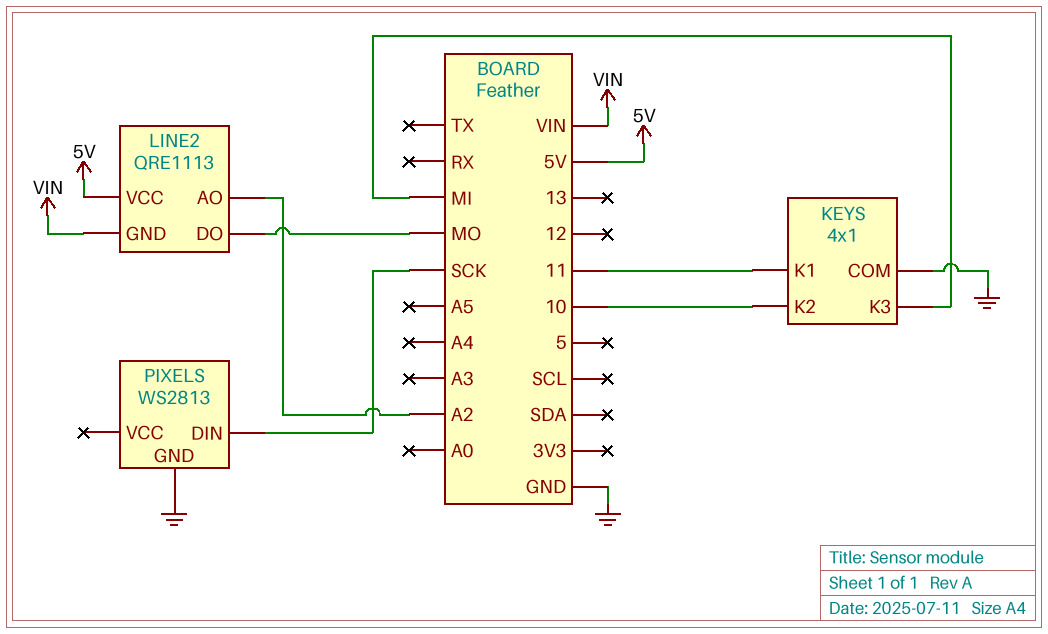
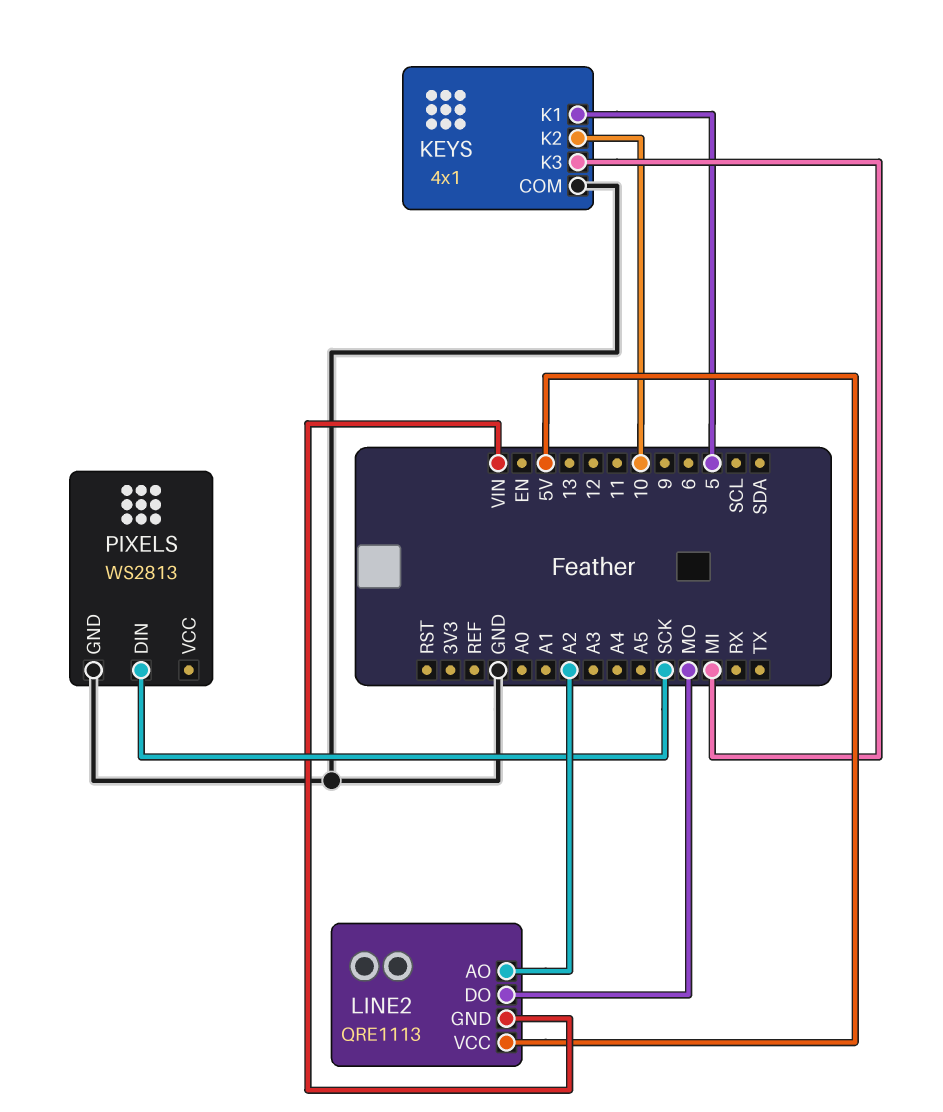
KEYS pin K1: 11 -> 5

